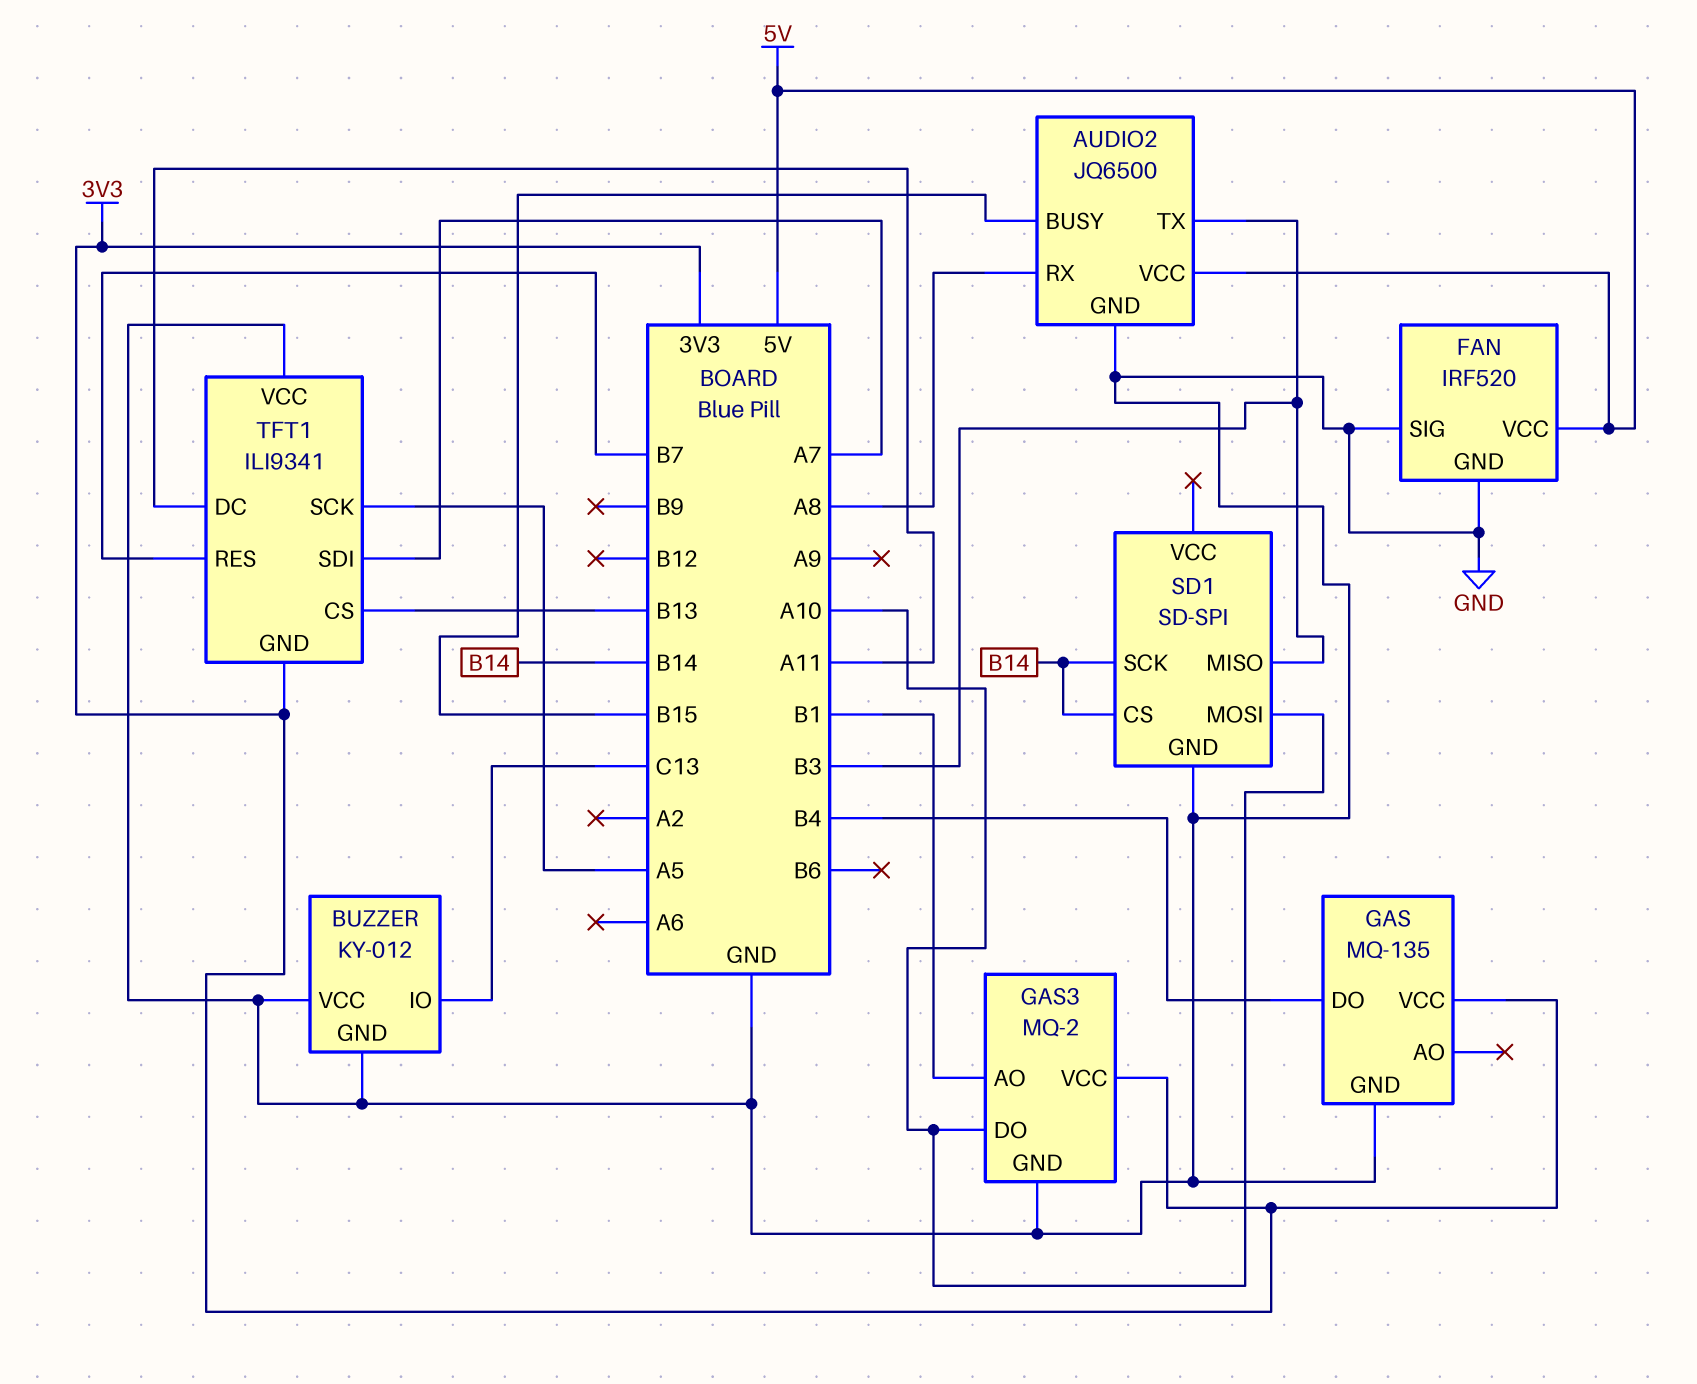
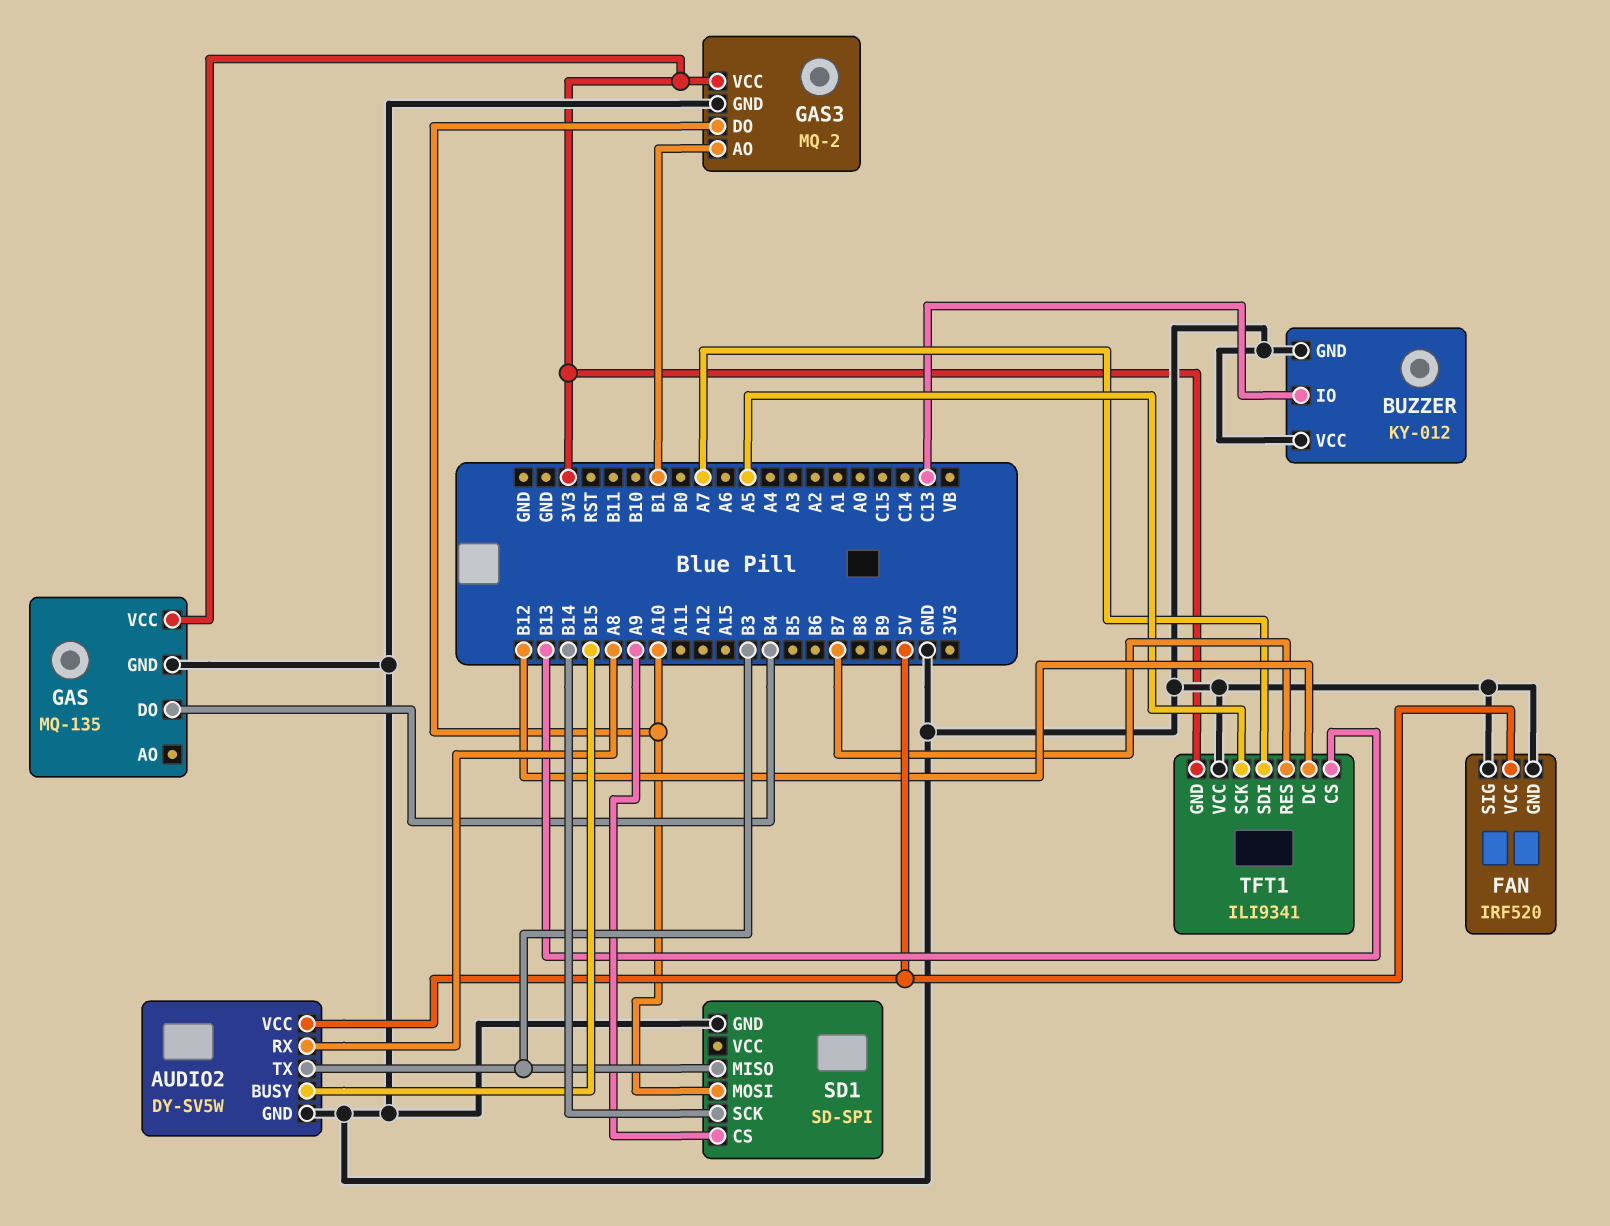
AUDIO2: JQ6500 -> DY-SV5W
SD1 pin CS: B14 -> A9
TFT1 pin DC: A11 -> B12

